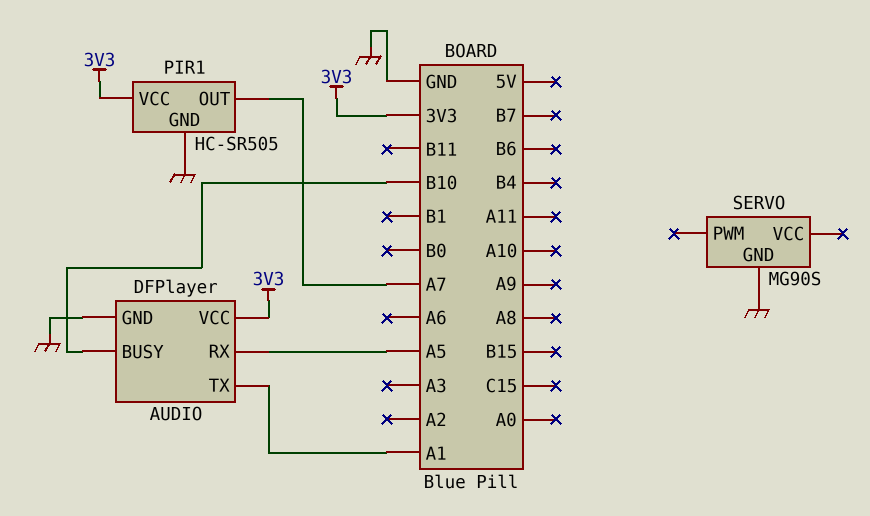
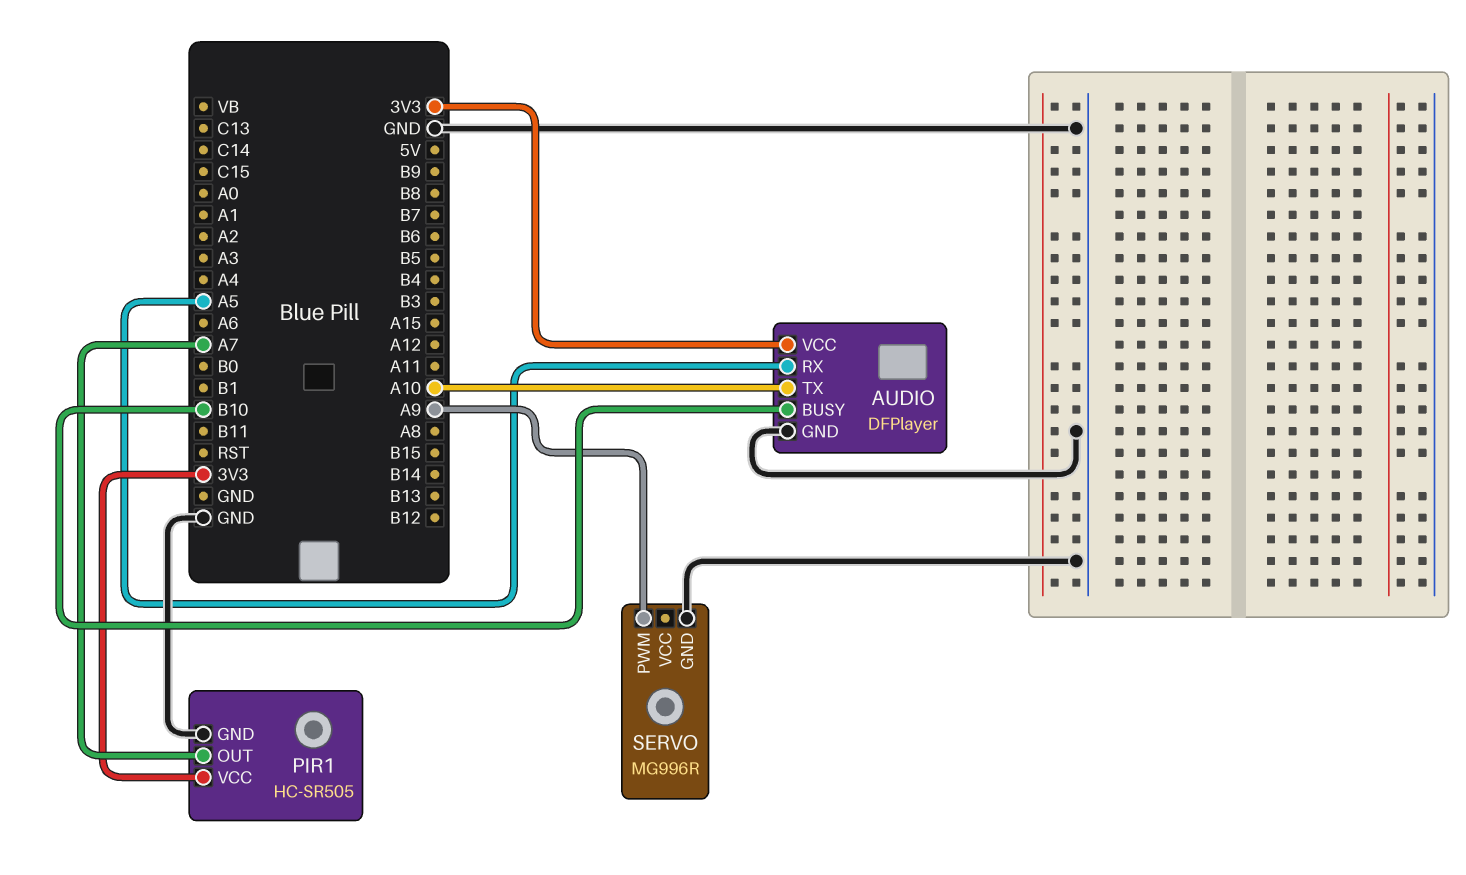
AUDIO pin TX: A1 -> A10
SERVO: MG90S -> MG996R
SERVO pin PWM: none -> A9

